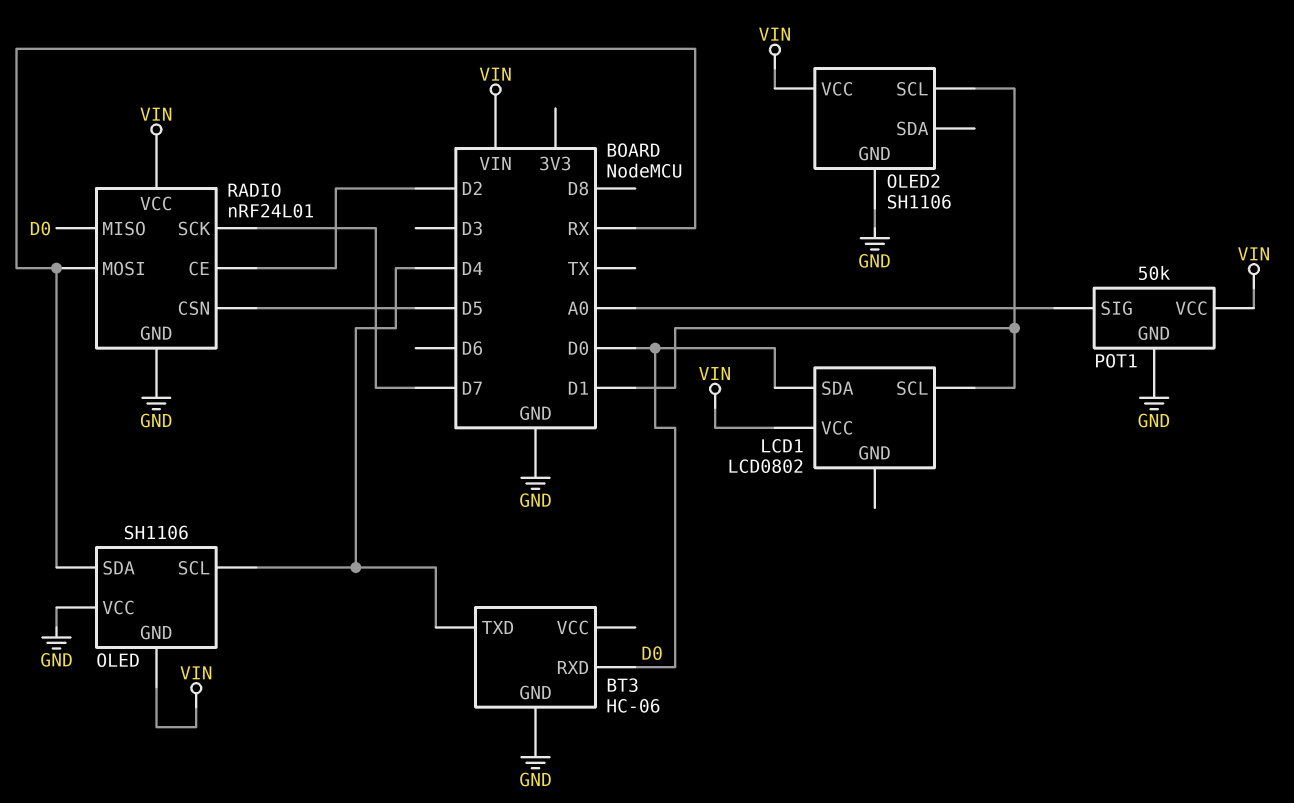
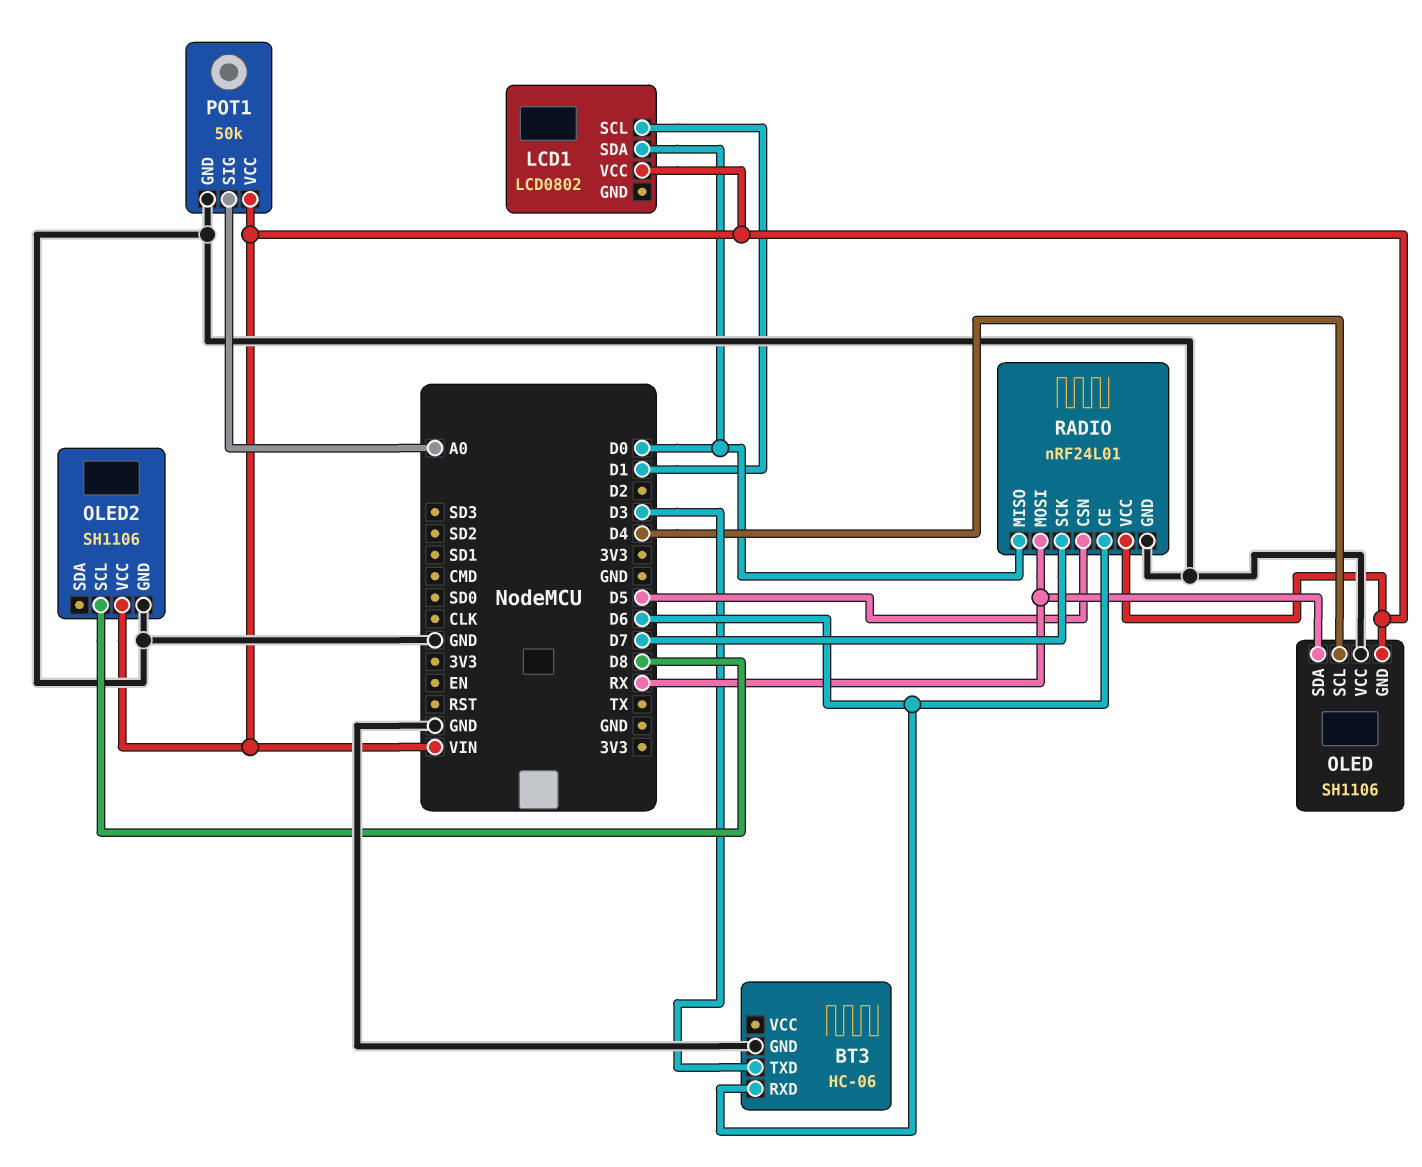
BT3 pin RXD: D0 -> D6
BT3 pin TXD: D4 -> D3
OLED2 pin SCL: D1 -> D8
RADIO pin CE: D2 -> D6

